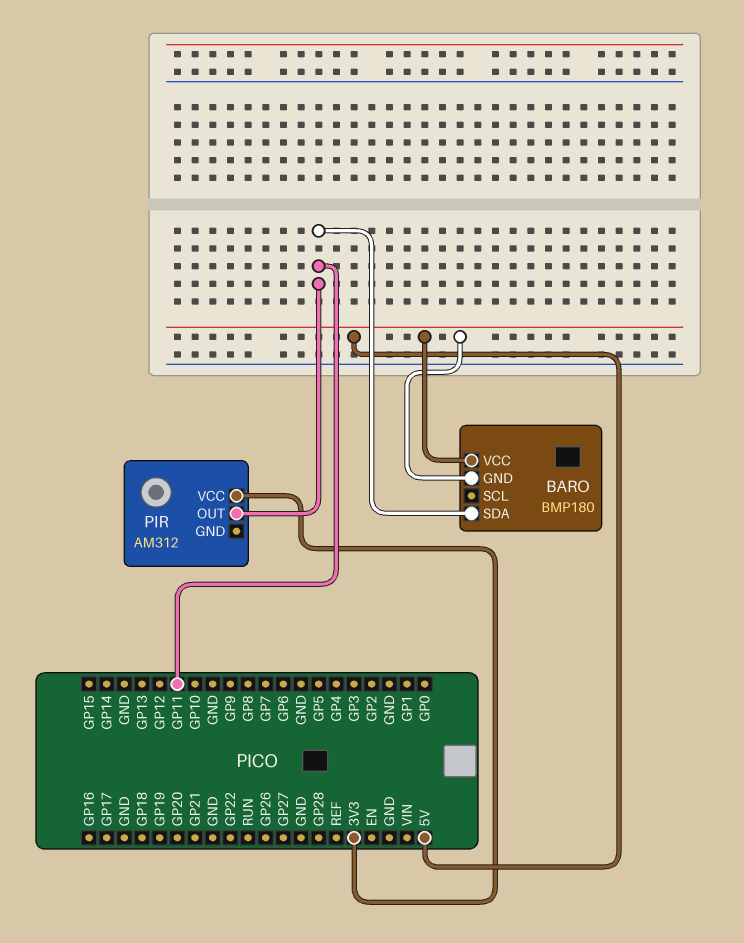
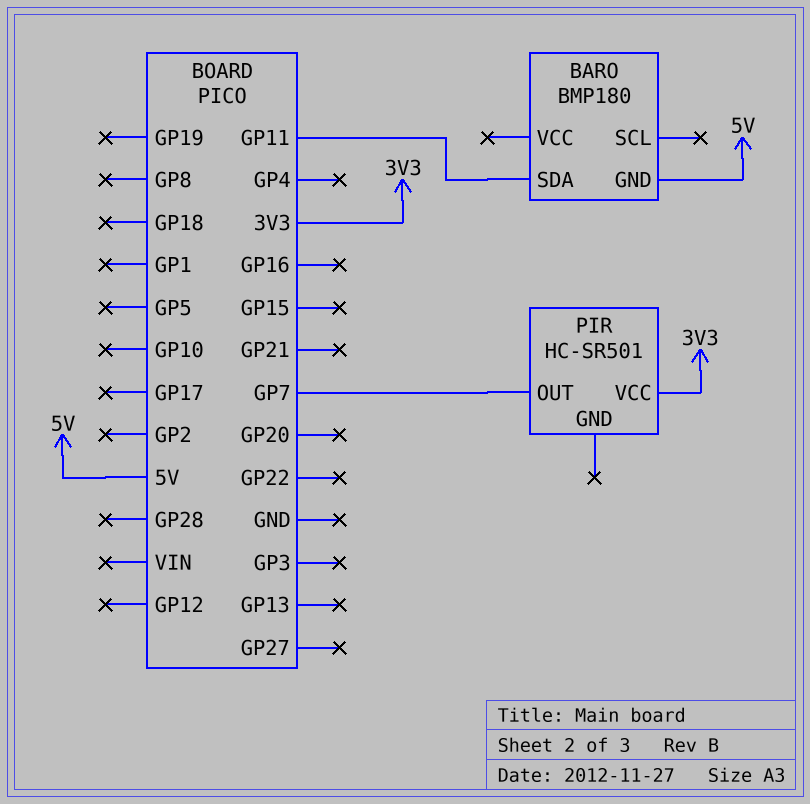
BARO pin VCC: 5V -> none
PIR: AM312 -> HC-SR501
PIR pin OUT: GP11 -> GP7

